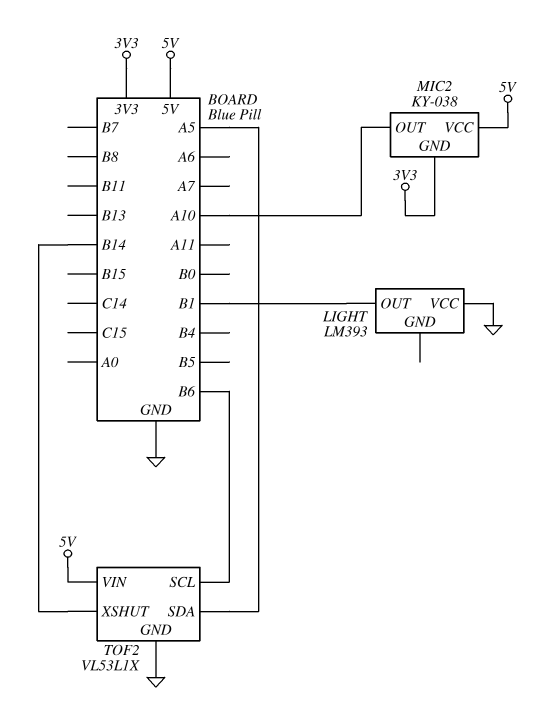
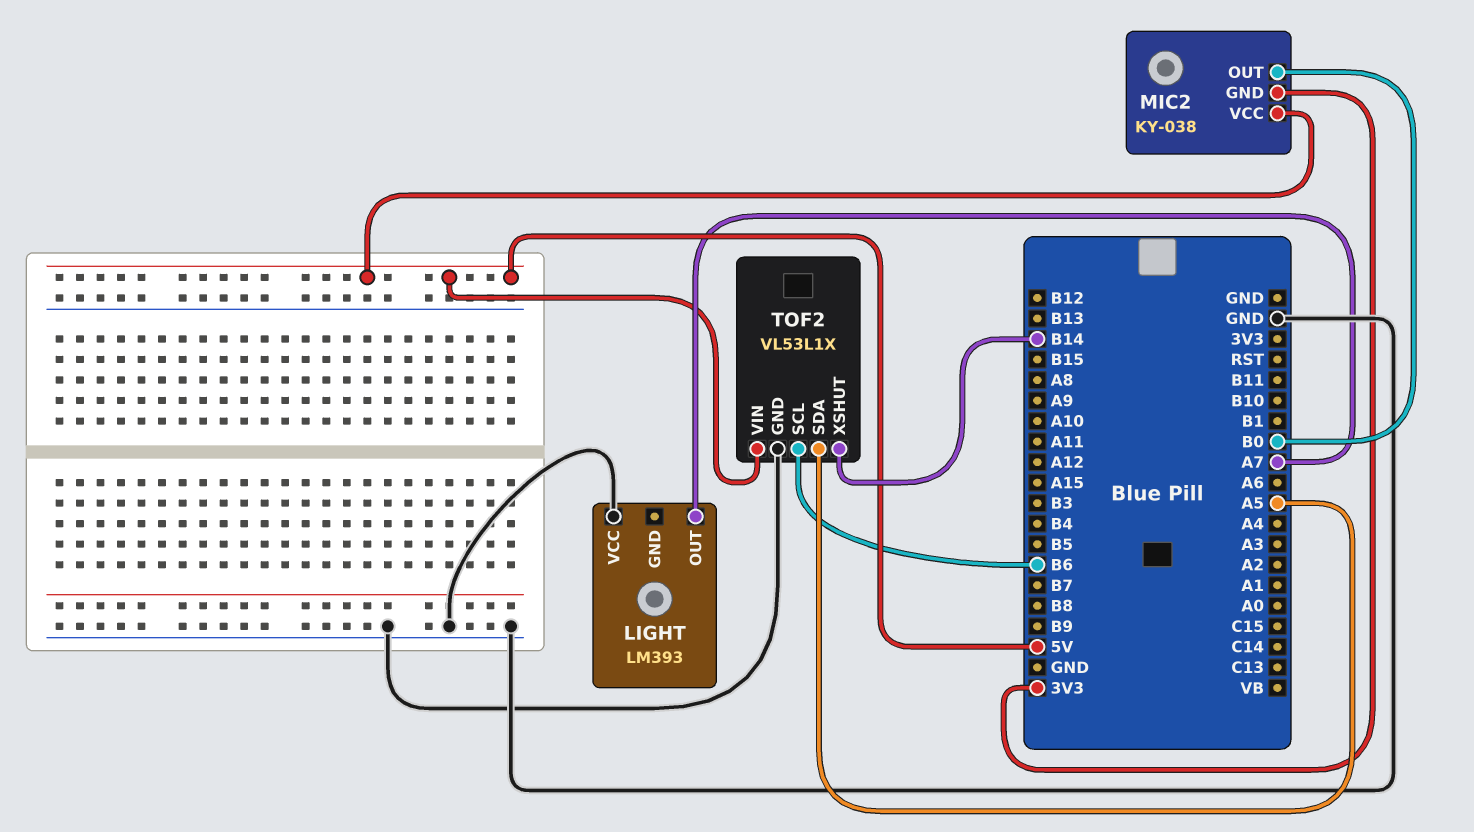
LIGHT pin OUT: B1 -> A7
MIC2 pin OUT: A10 -> B0

